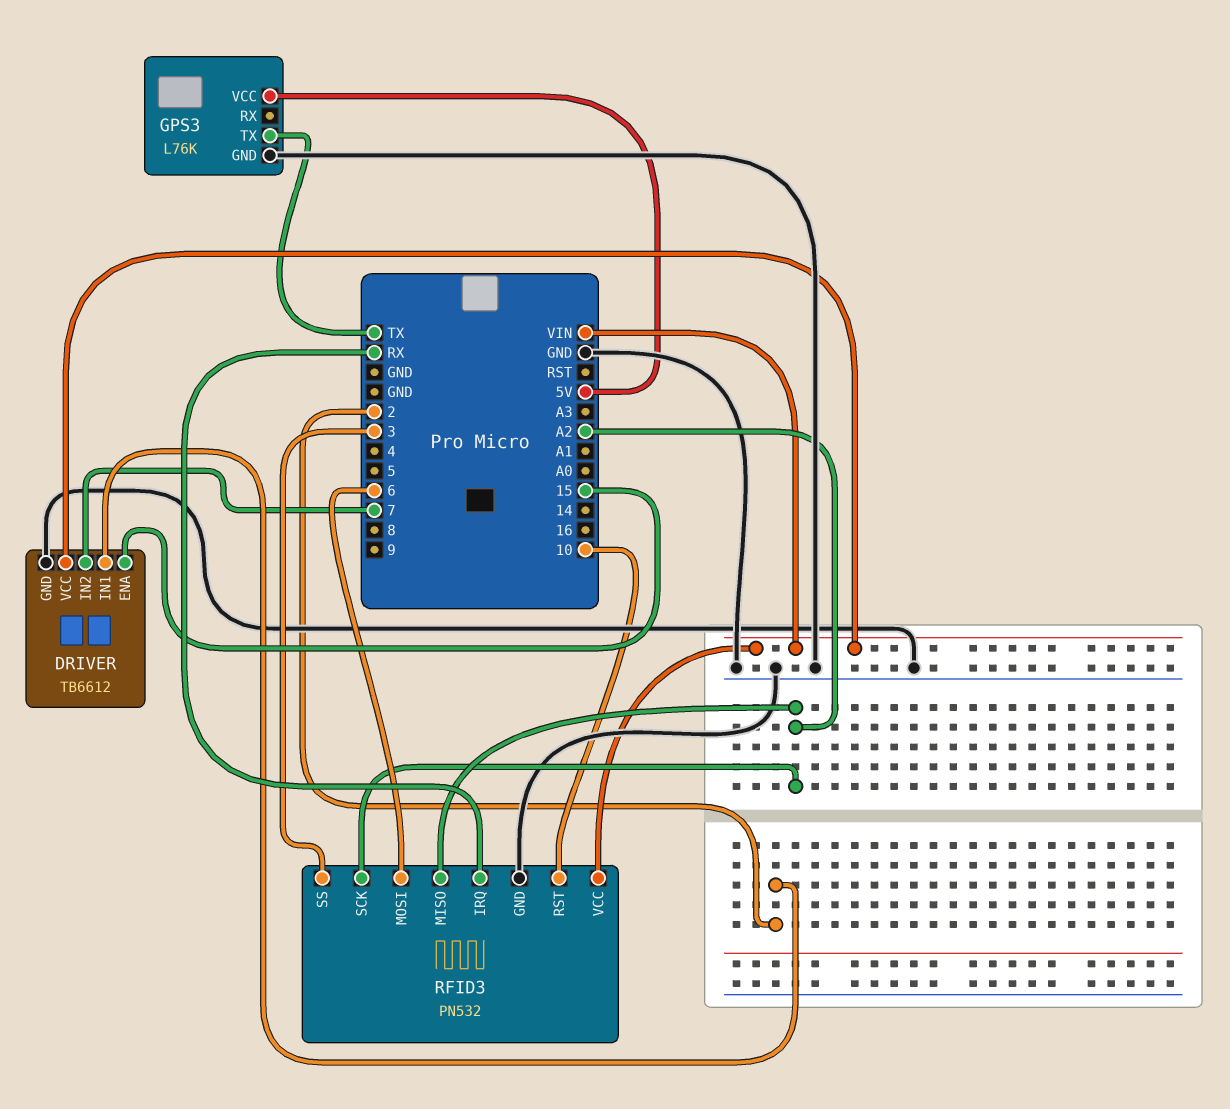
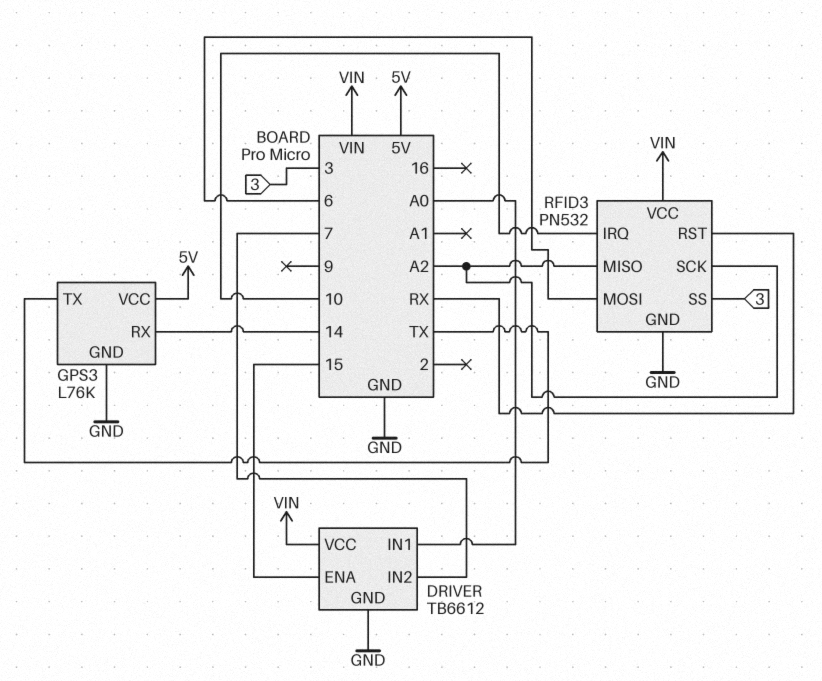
DRIVER pin IN1: 2 -> A0
GPS3 pin RX: none -> 14
RFID3 pin IRQ: RX -> 10
RFID3 pin RST: 10 -> RX

